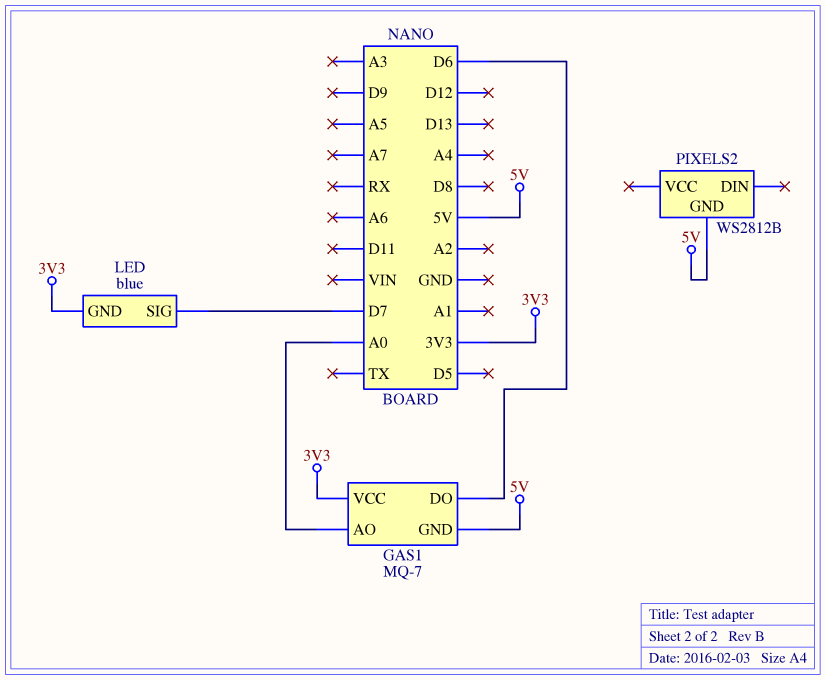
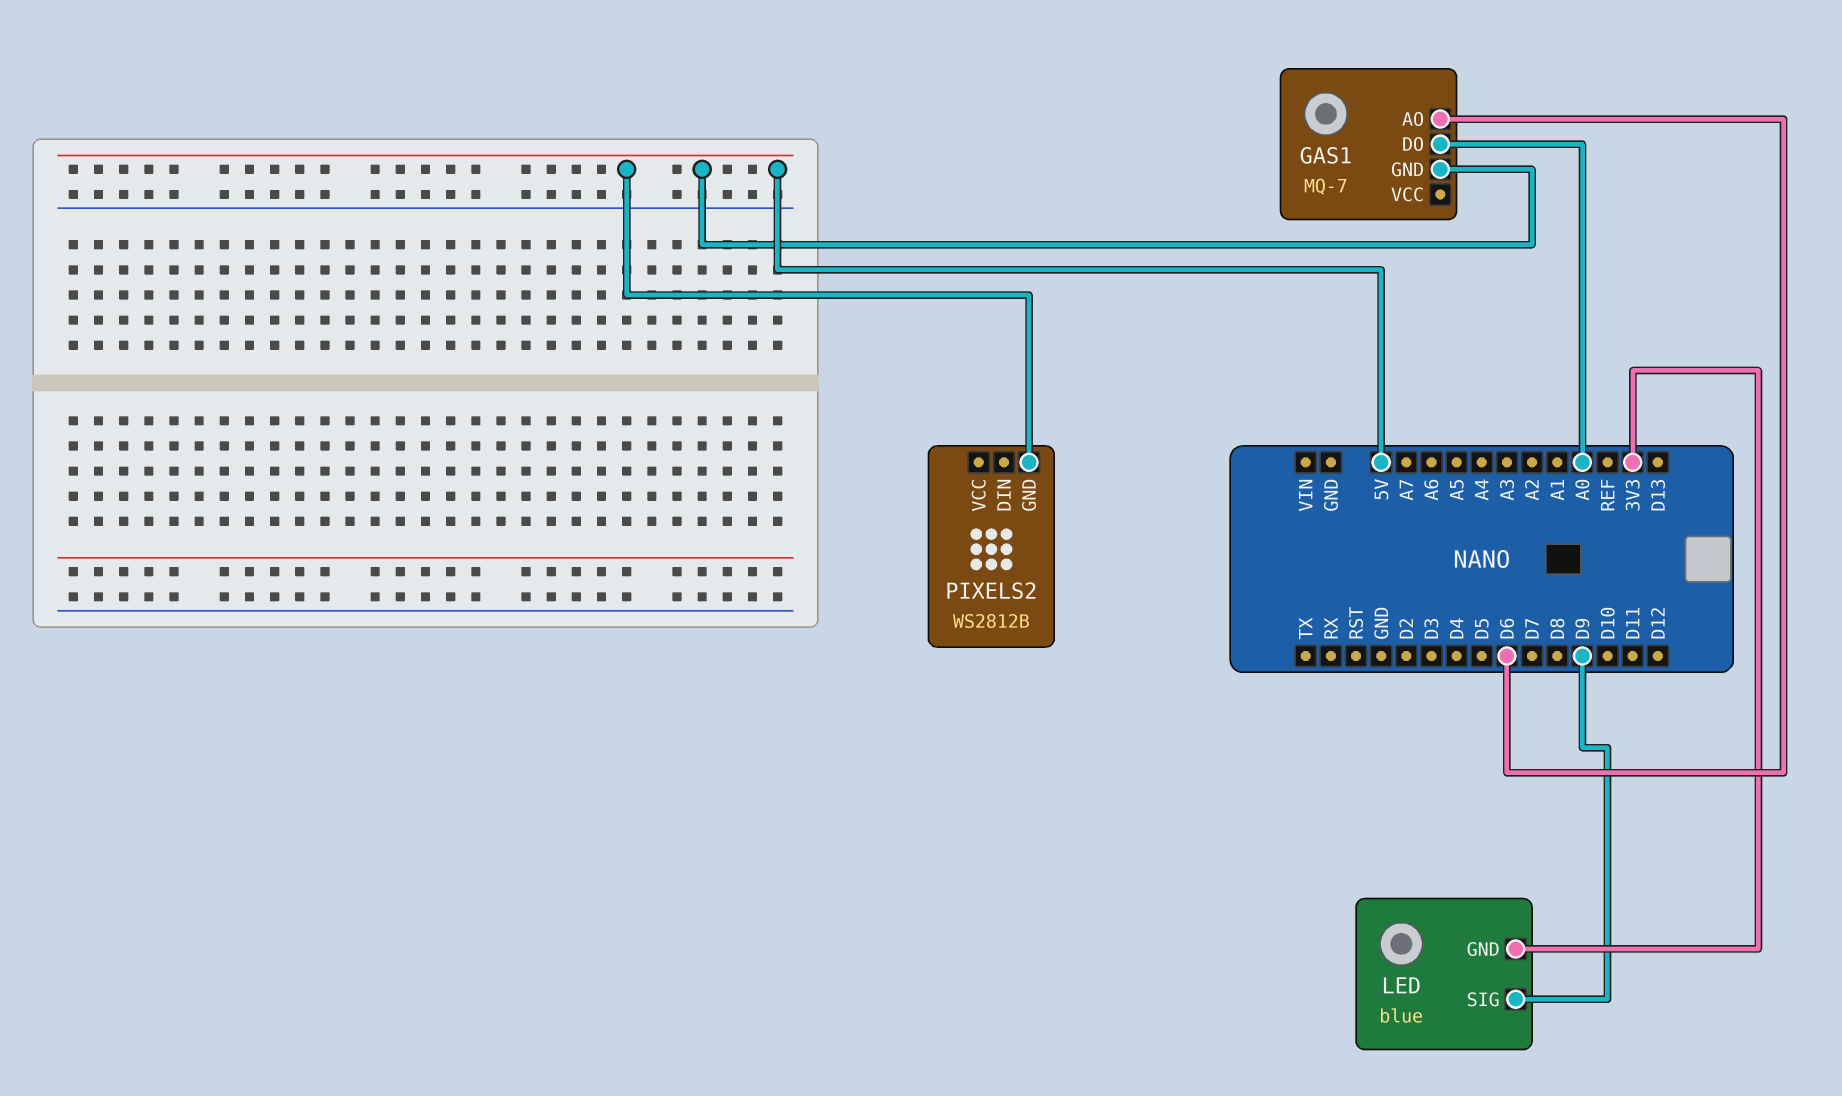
GAS1 pin AO: A0 -> D6
GAS1 pin DO: D6 -> A0
GAS1 pin VCC: 3V3 -> none
LED pin SIG: D7 -> D9

